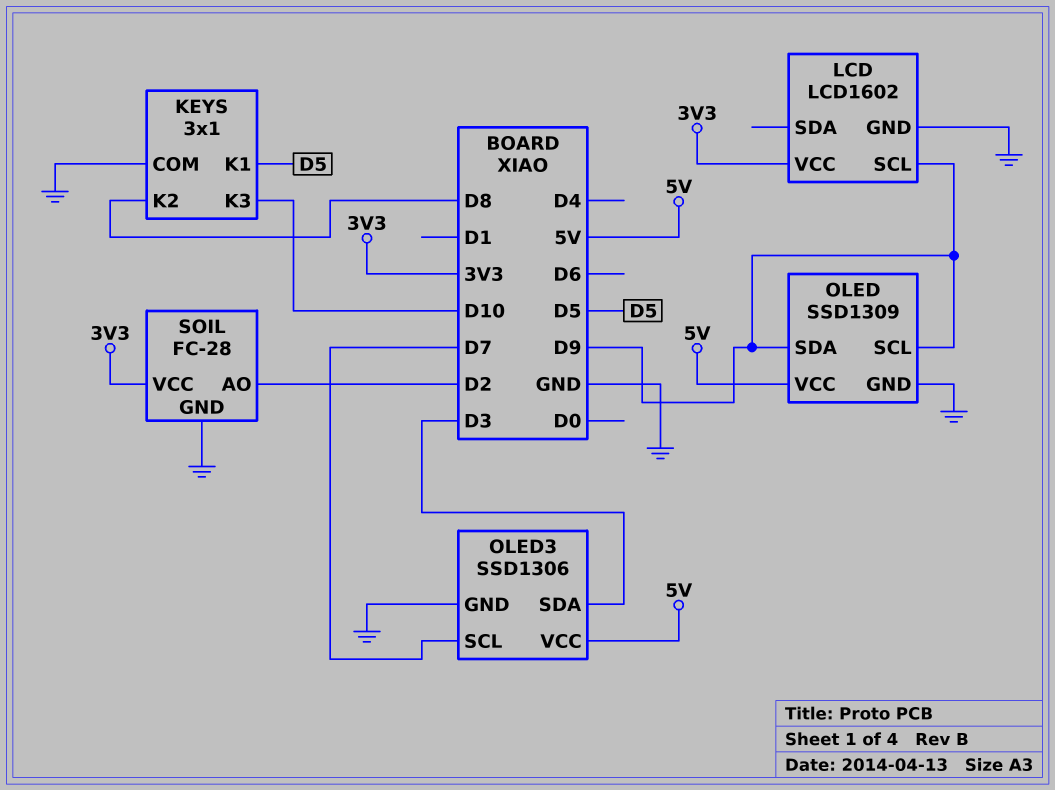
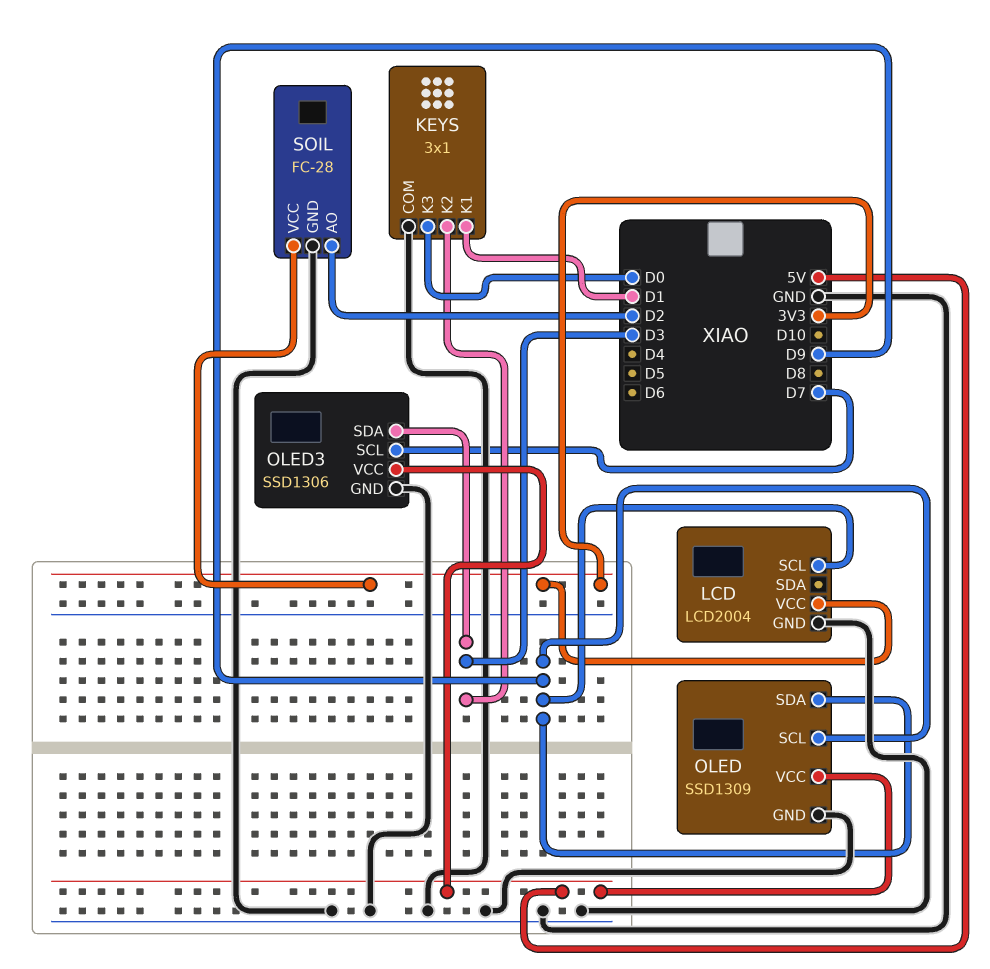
KEYS pin K1: D5 -> D1
KEYS pin K2: D8 -> D3
KEYS pin K3: D10 -> D0
LCD: LCD1602 -> LCD2004

